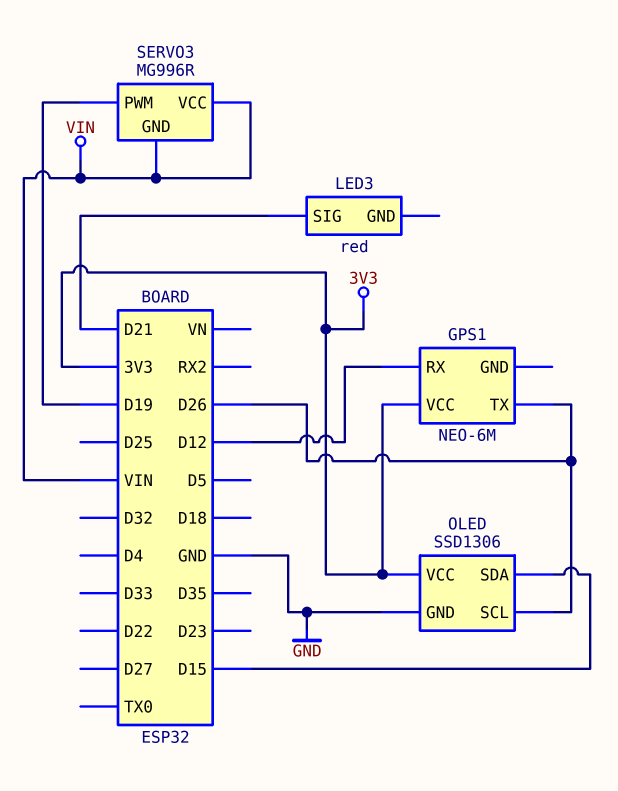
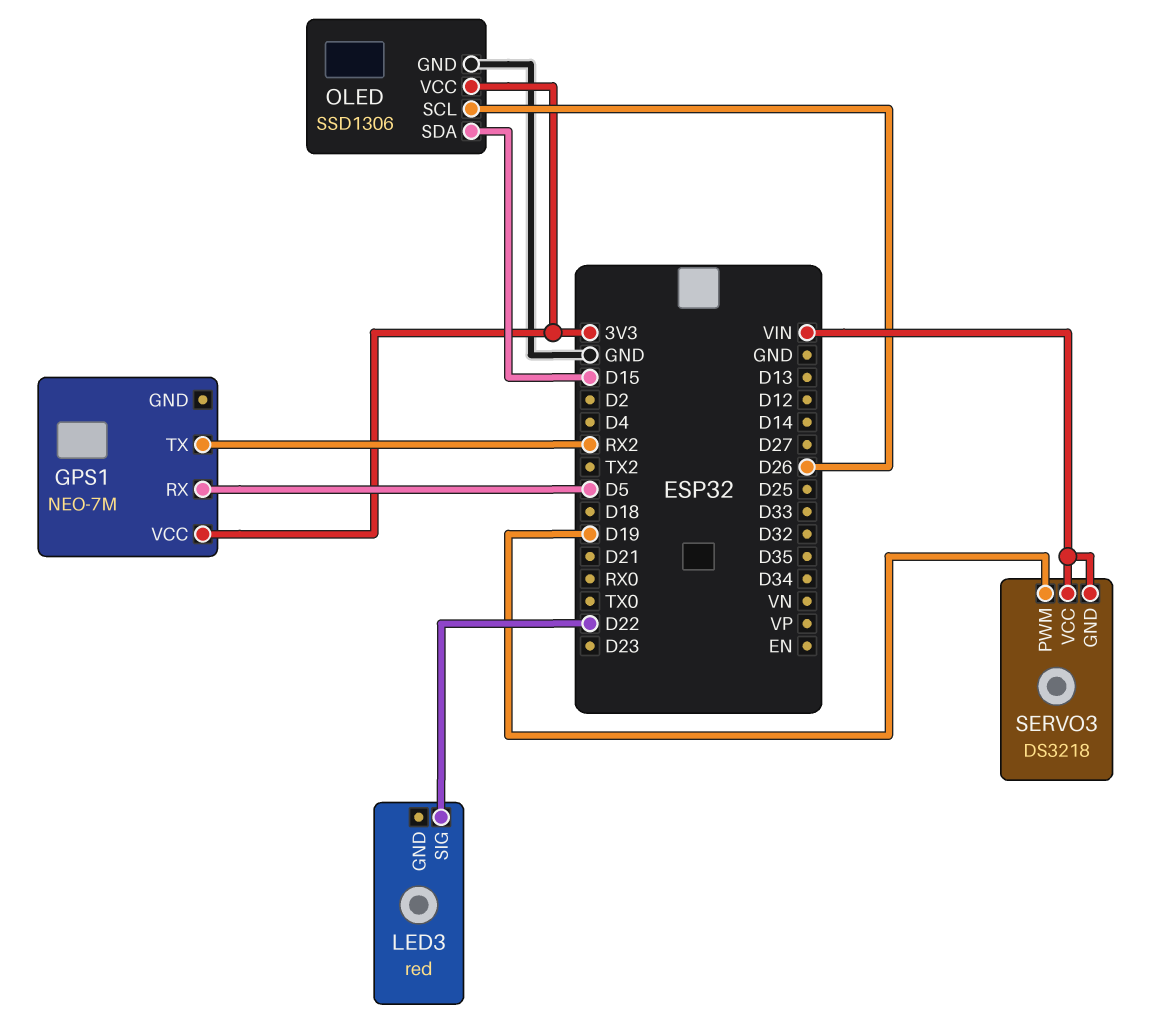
GPS1: NEO-6M -> NEO-7M
GPS1 pin RX: D12 -> D5
GPS1 pin TX: D26 -> RX2
LED3 pin SIG: D21 -> D22
SERVO3: MG996R -> DS3218

